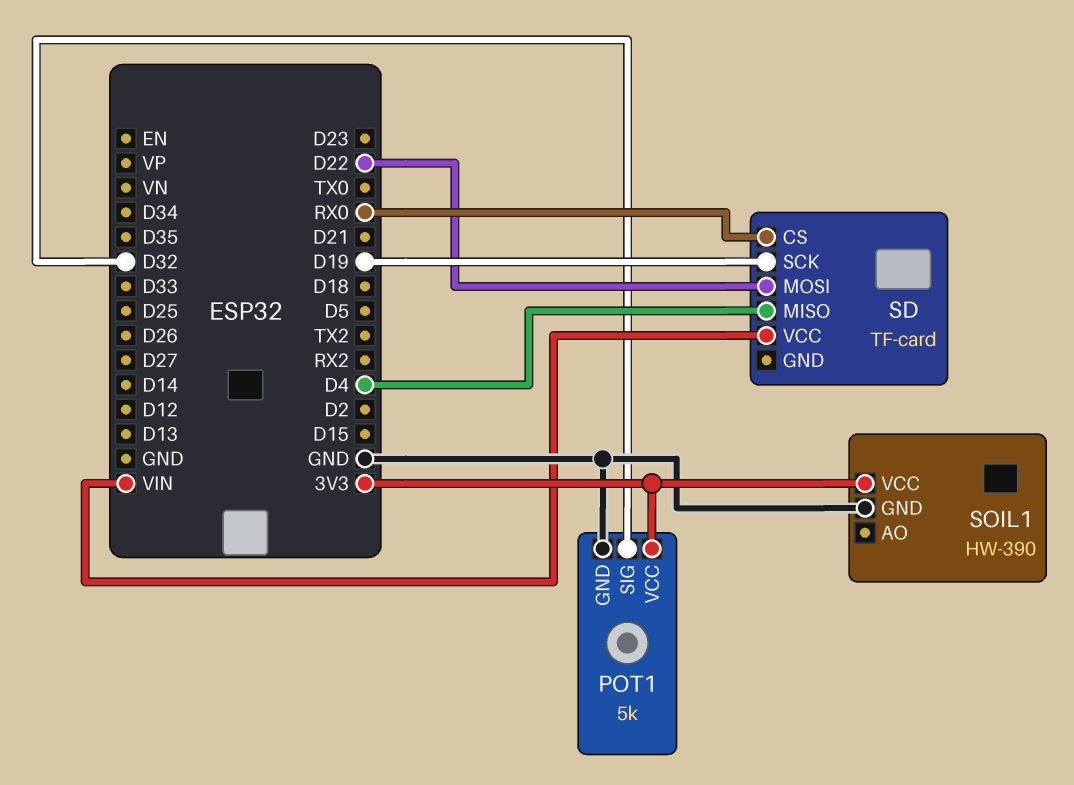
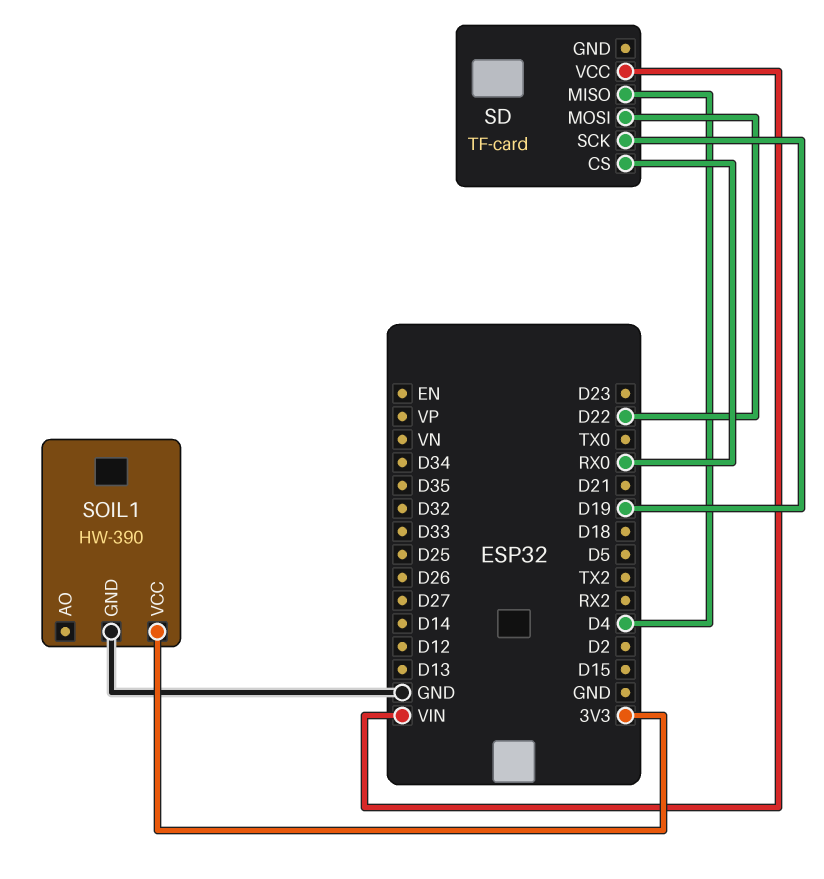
POT1: 5k -> none
POT1 pin GND: GND -> none
POT1 pin SIG: D32 -> none
POT1 pin VCC: 3V3 -> none

